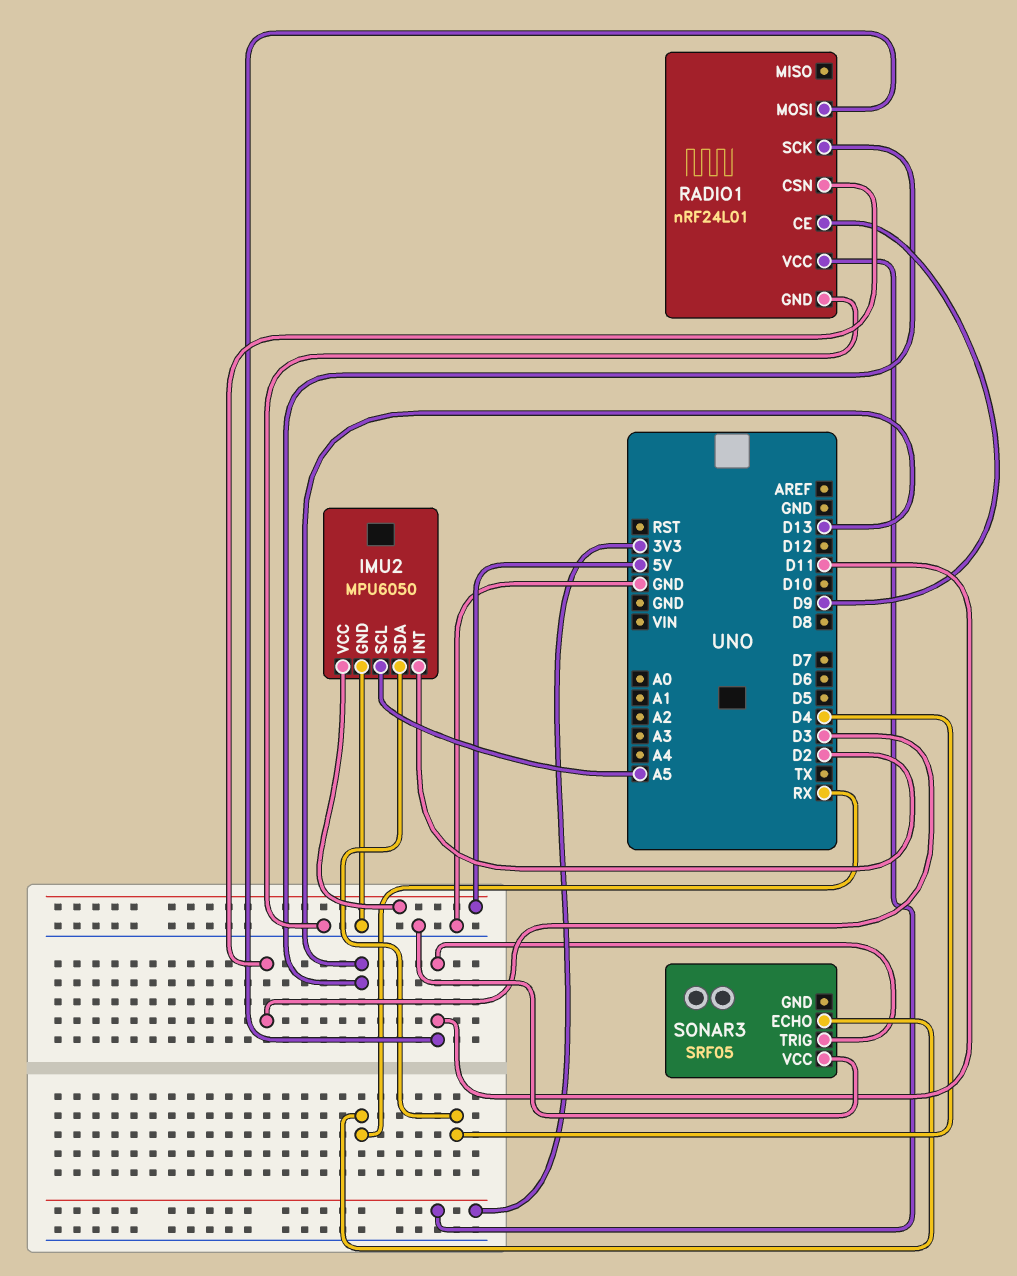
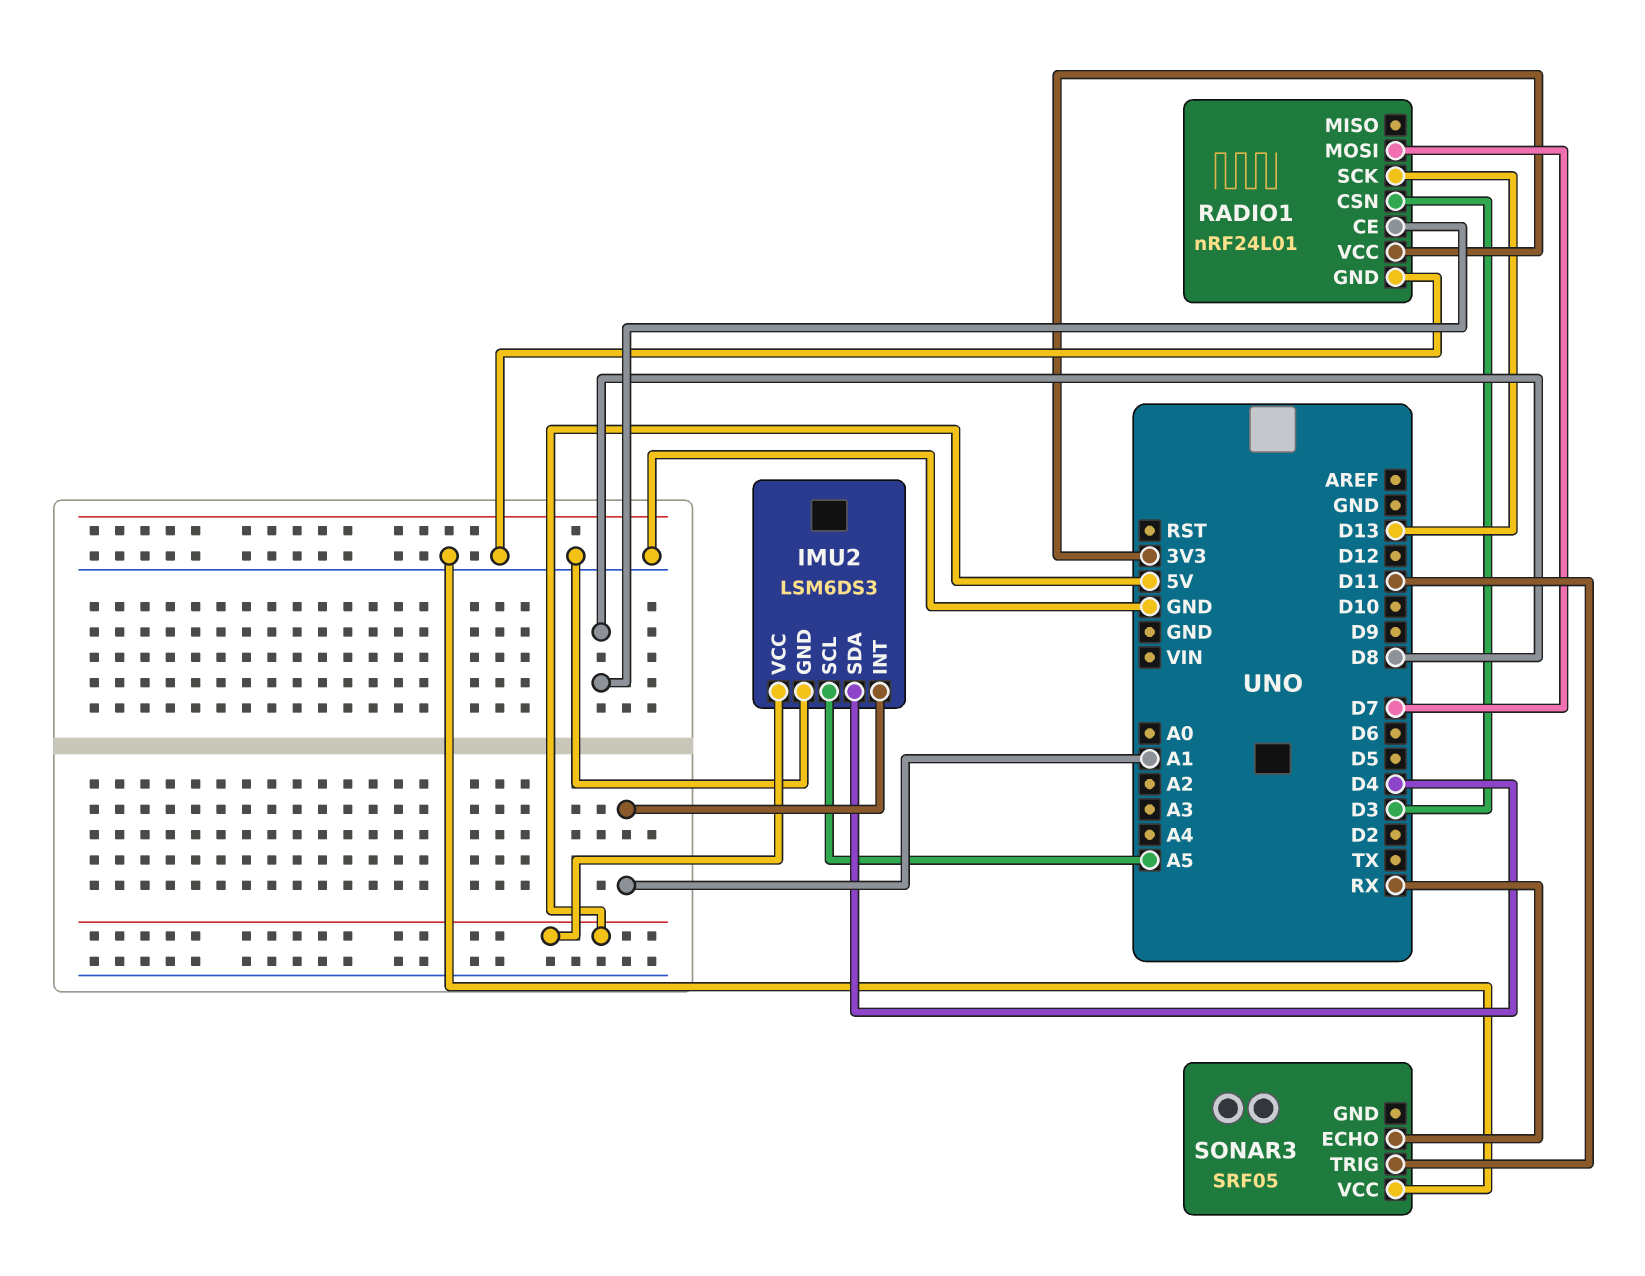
IMU2: MPU6050 -> LSM6DS3
IMU2 pin INT: D2 -> A1
RADIO1 pin CE: D9 -> D8
RADIO1 pin MOSI: D11 -> D7

